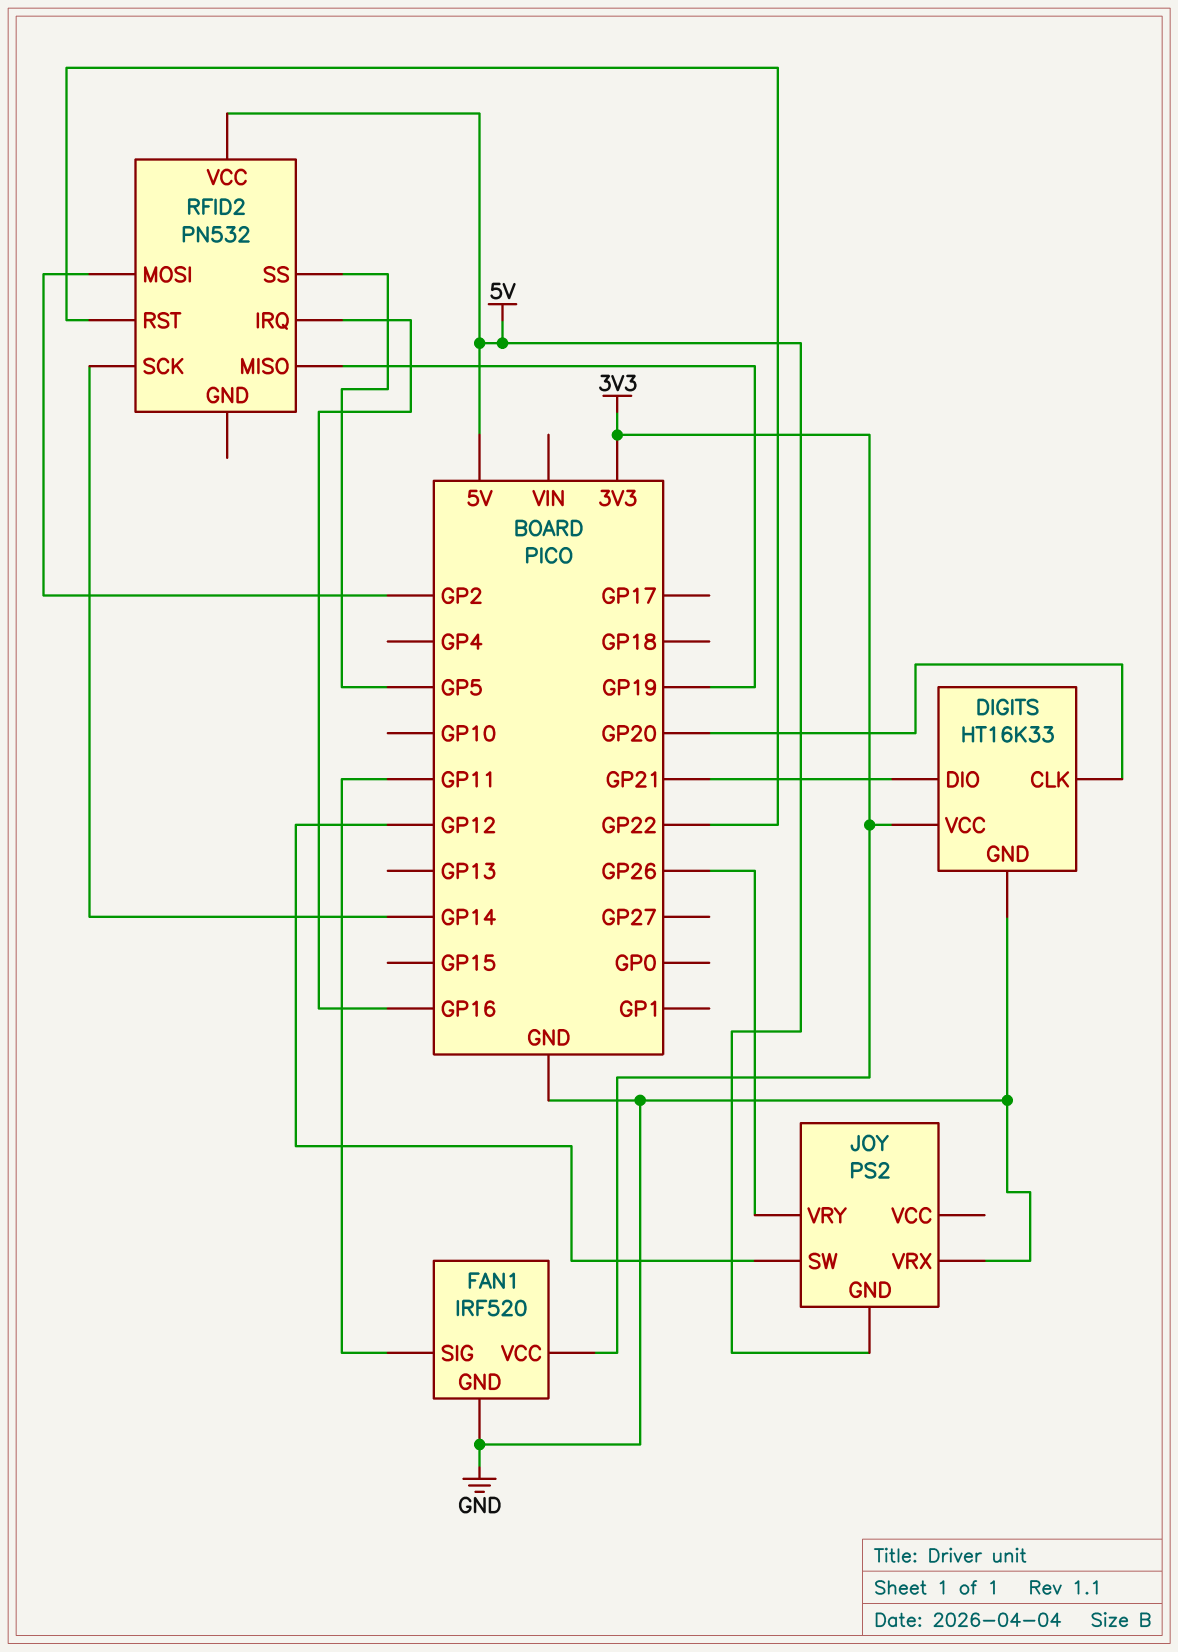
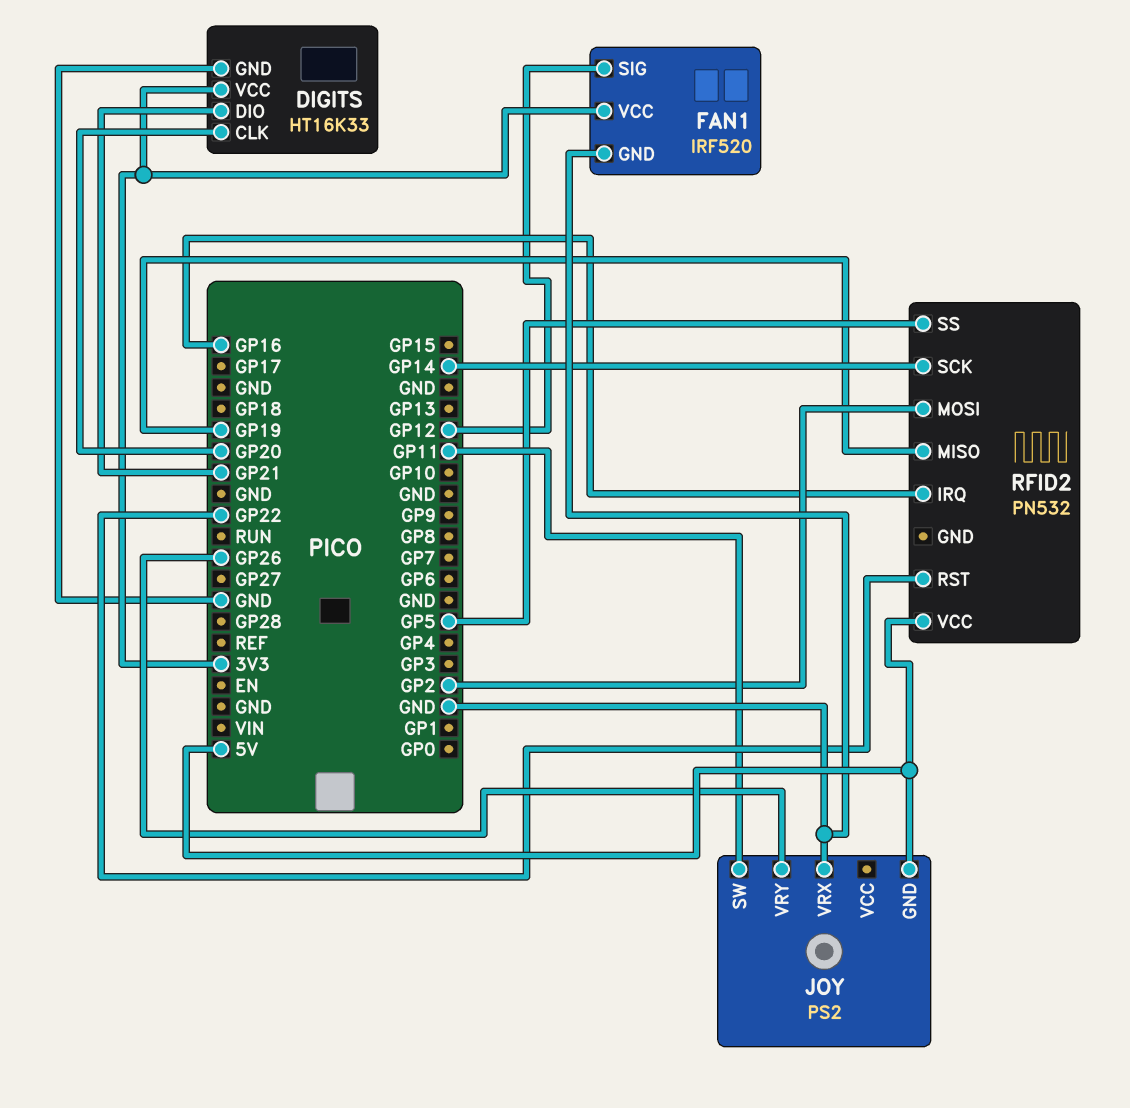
FAN1 pin SIG: GP11 -> GP12
JOY pin SW: GP12 -> GP11

